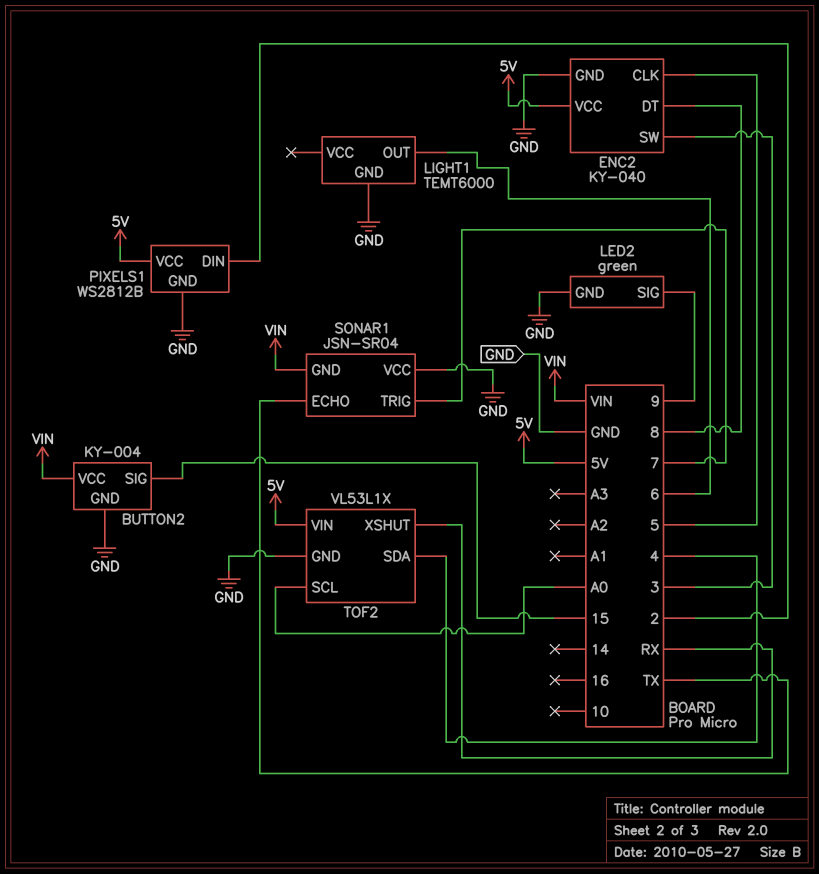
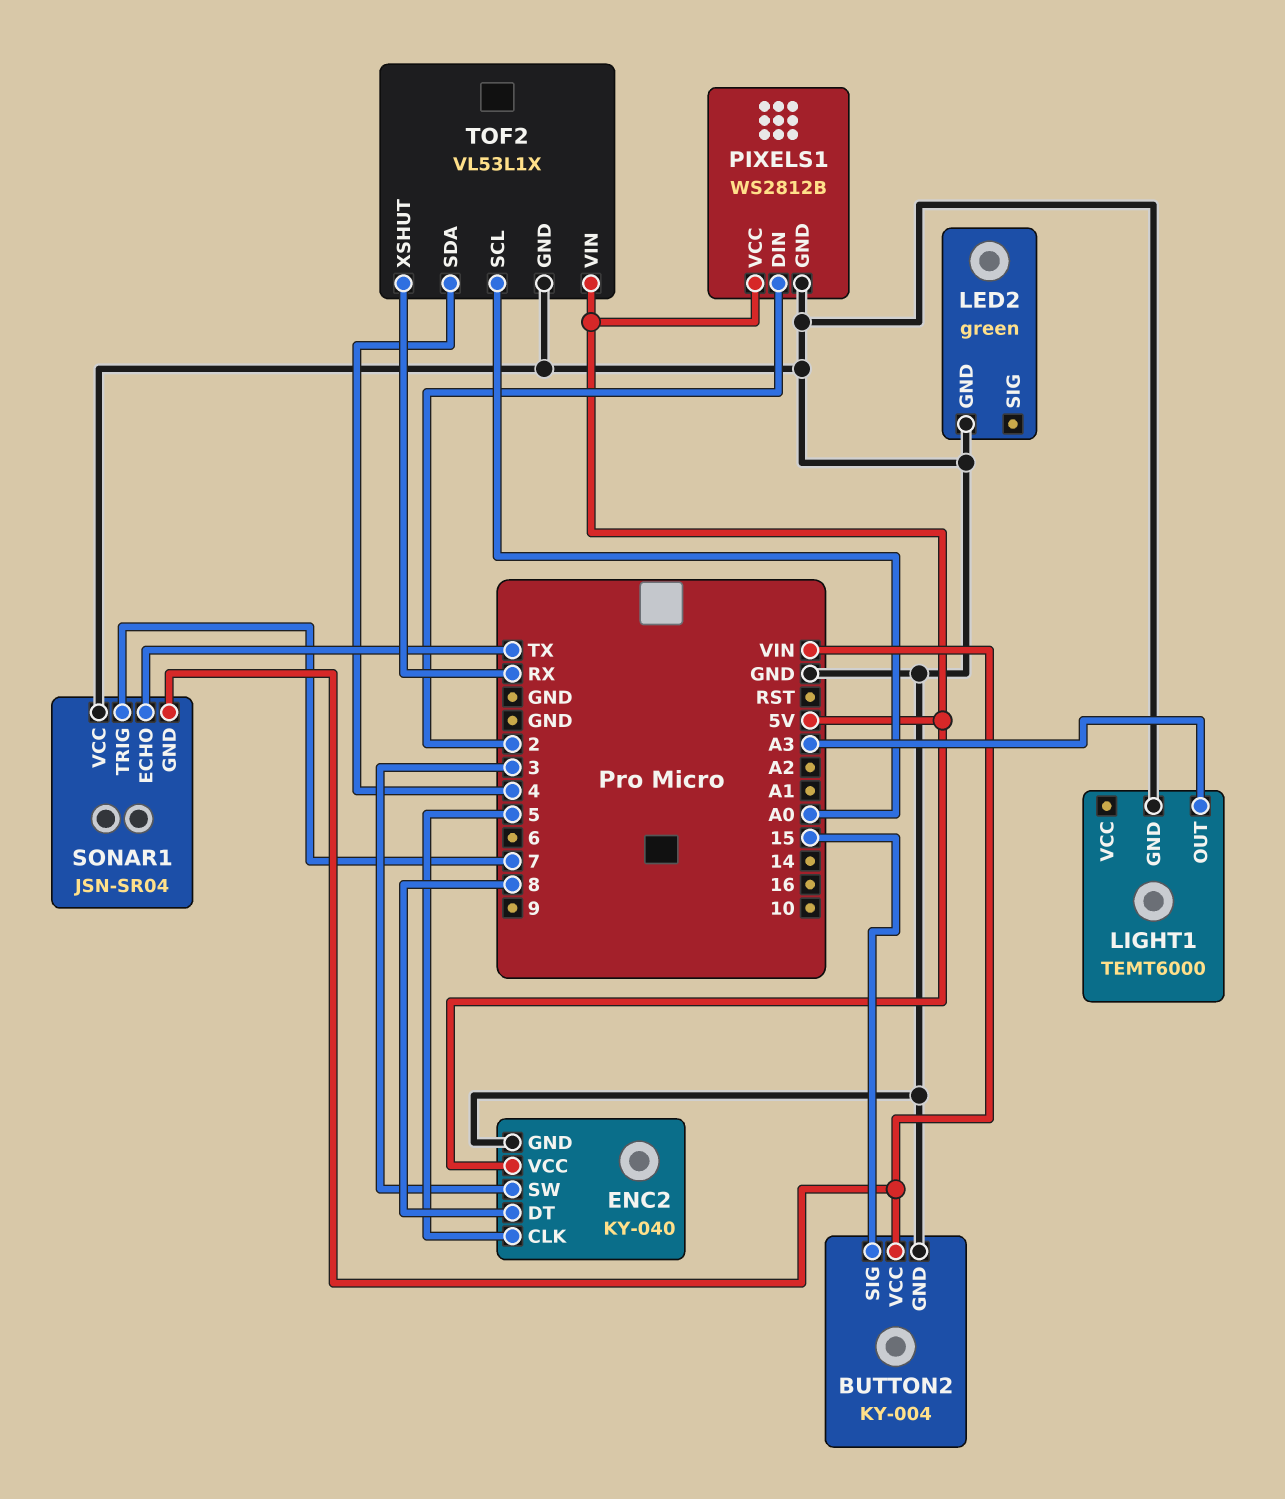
LED2 pin SIG: 9 -> none
LIGHT1 pin OUT: 6 -> A3

